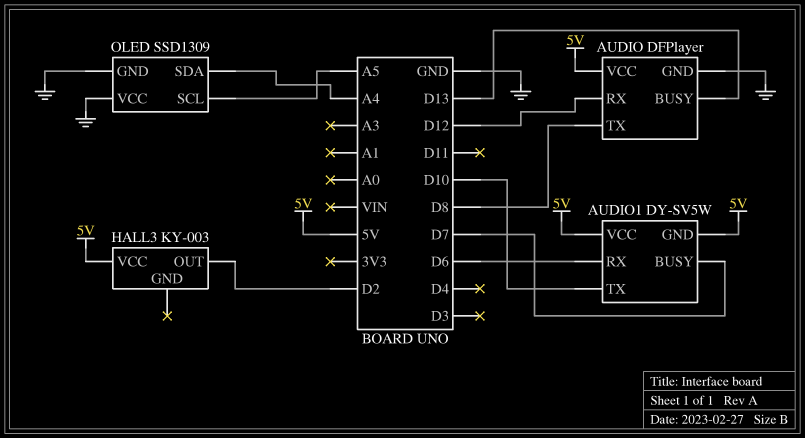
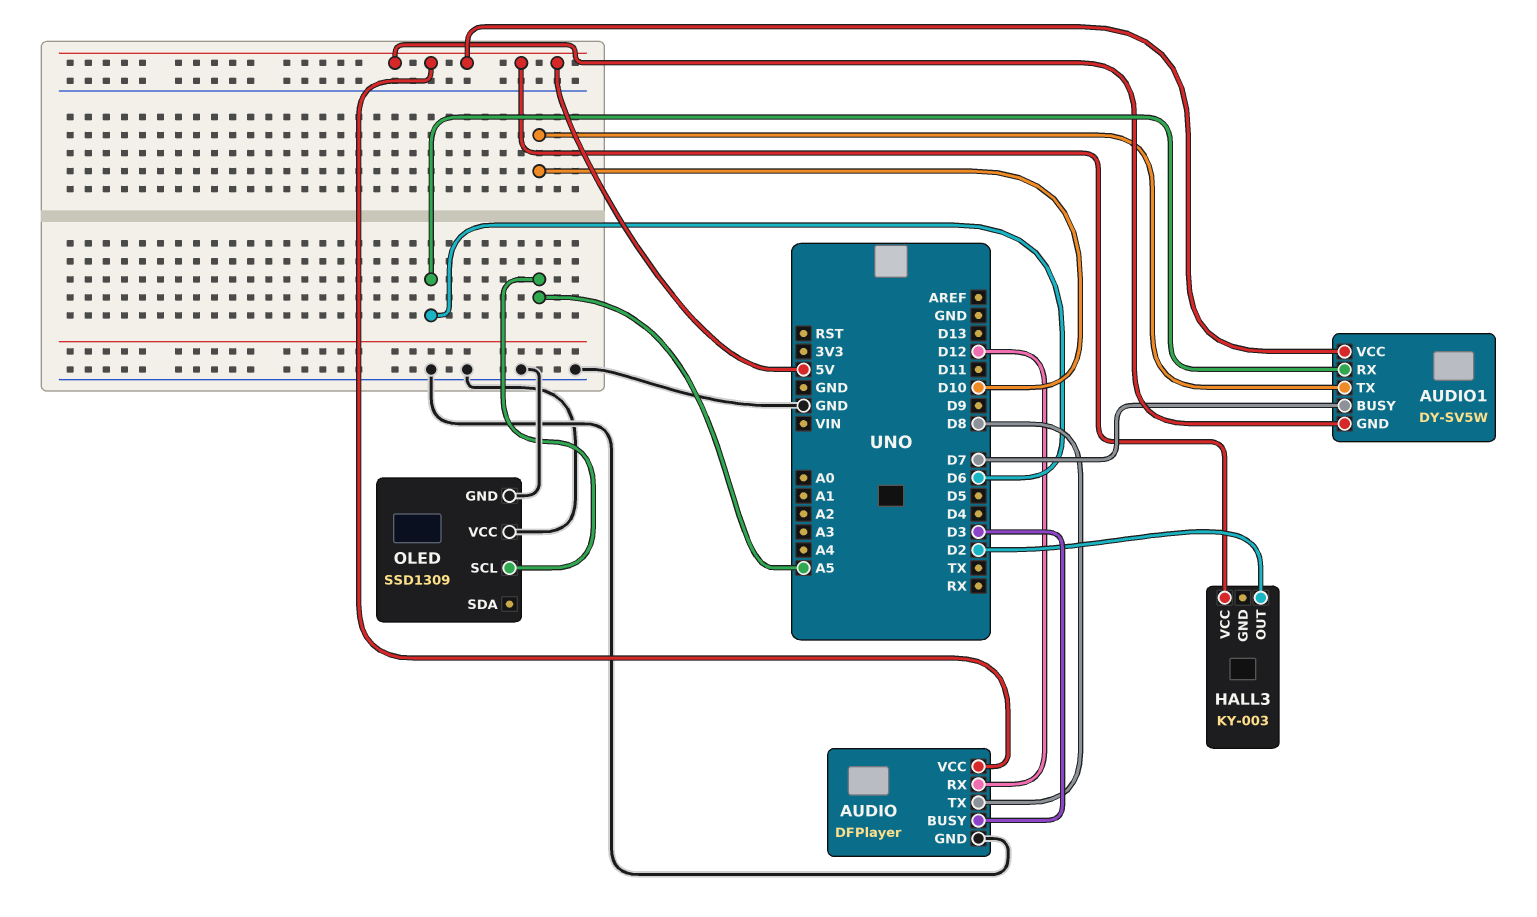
AUDIO pin BUSY: D13 -> D3
OLED pin SDA: A4 -> none

